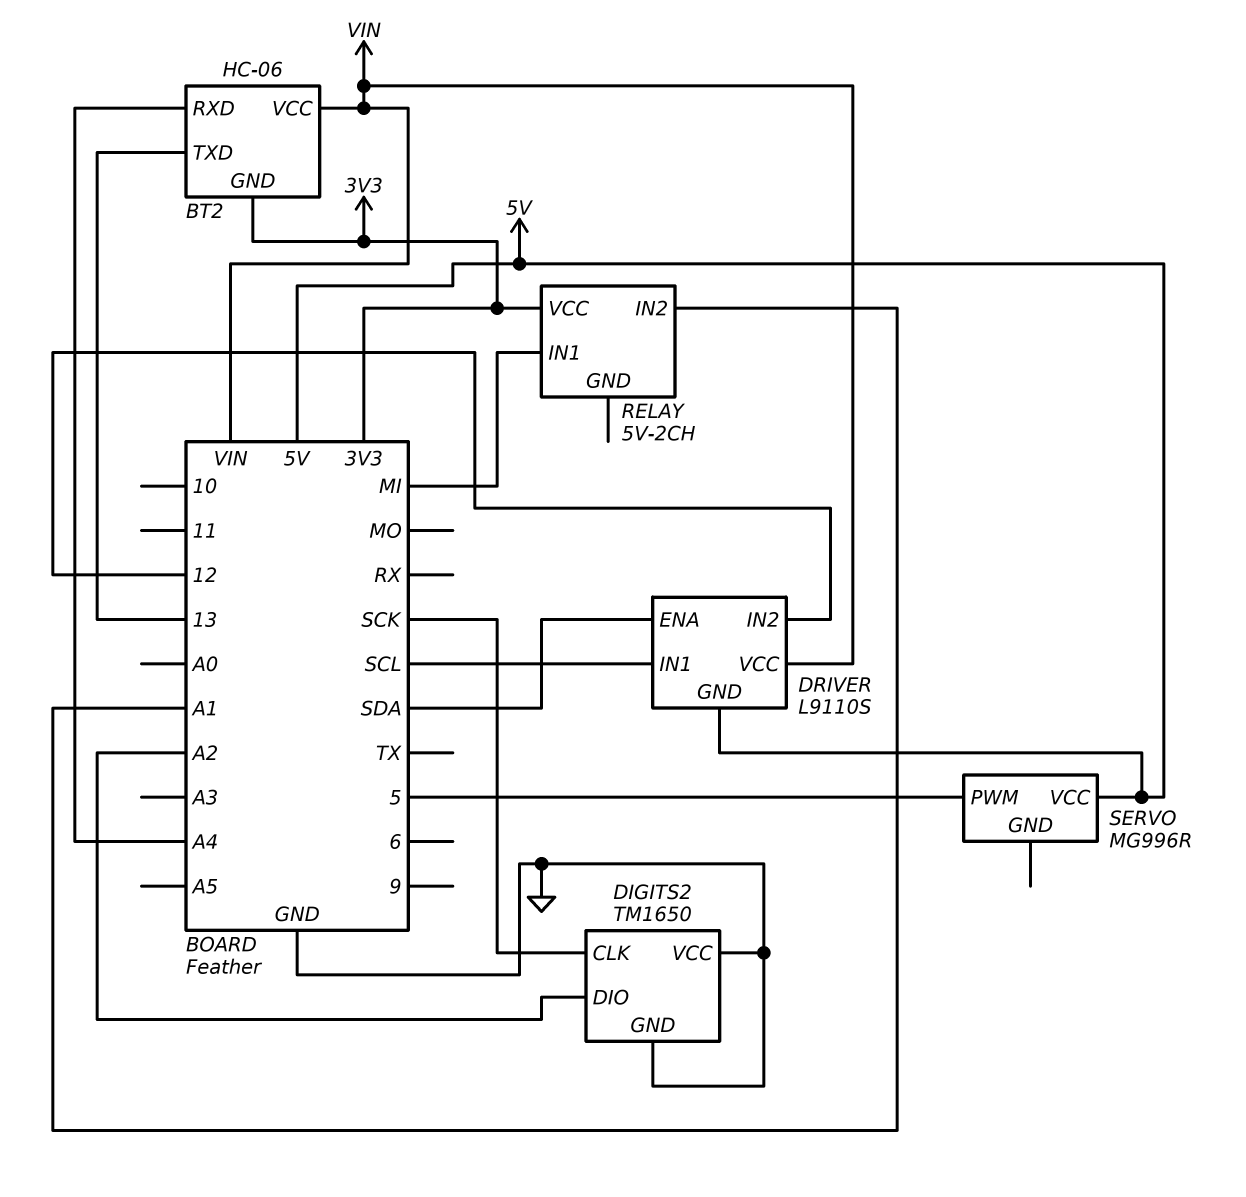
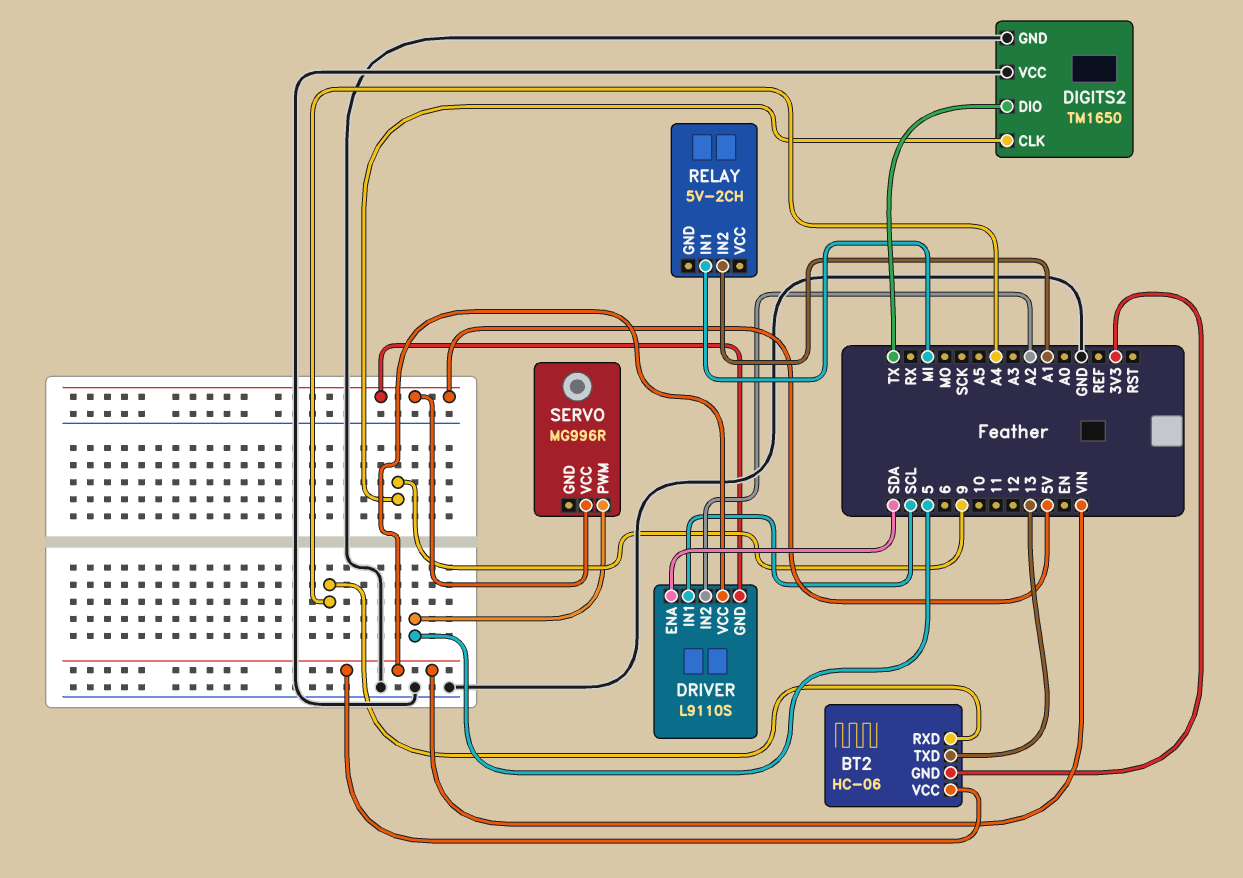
DIGITS2 pin CLK: SCK -> 9
DIGITS2 pin DIO: A2 -> TX
DRIVER pin IN2: 12 -> A2
RELAY pin VCC: 3V3 -> none

